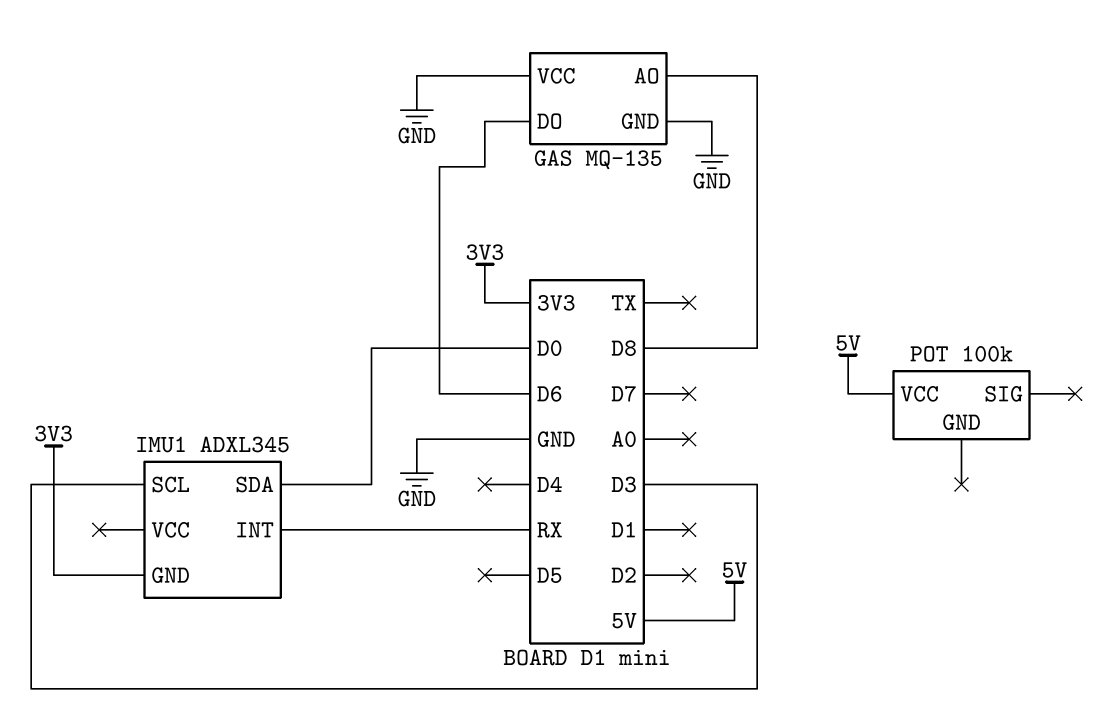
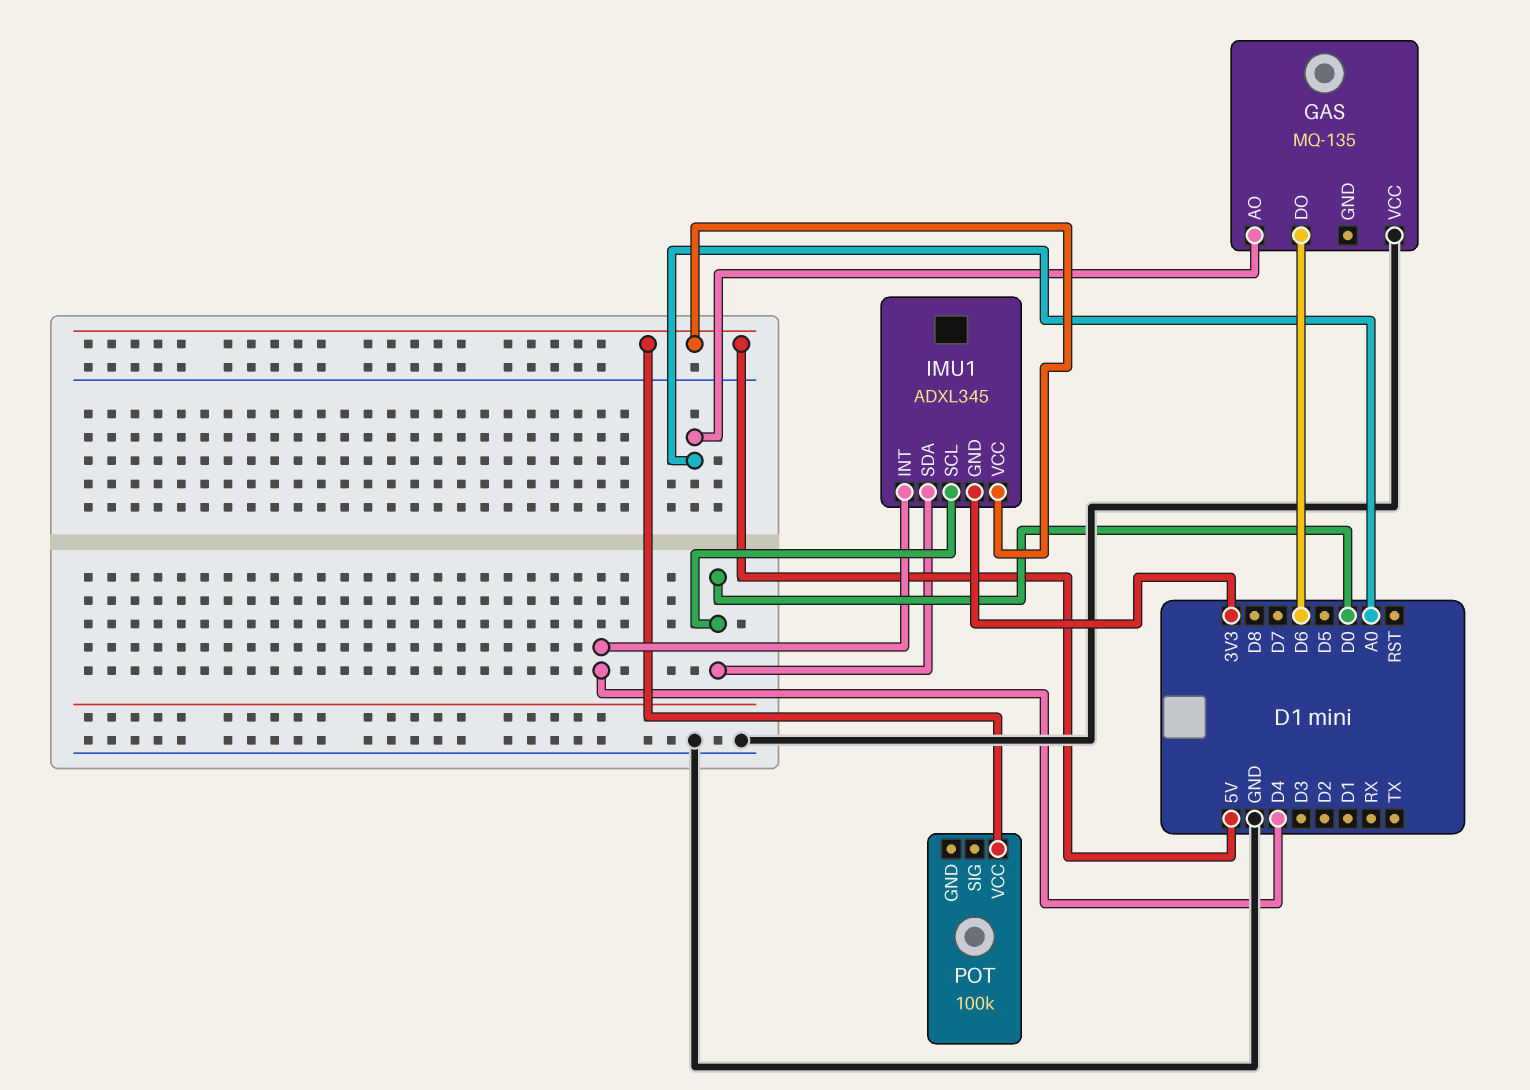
GAS pin AO: D8 -> A0
GAS pin GND: GND -> none
IMU1 pin INT: RX -> D4
IMU1 pin SCL: D3 -> D0
IMU1 pin VCC: none -> 5V

